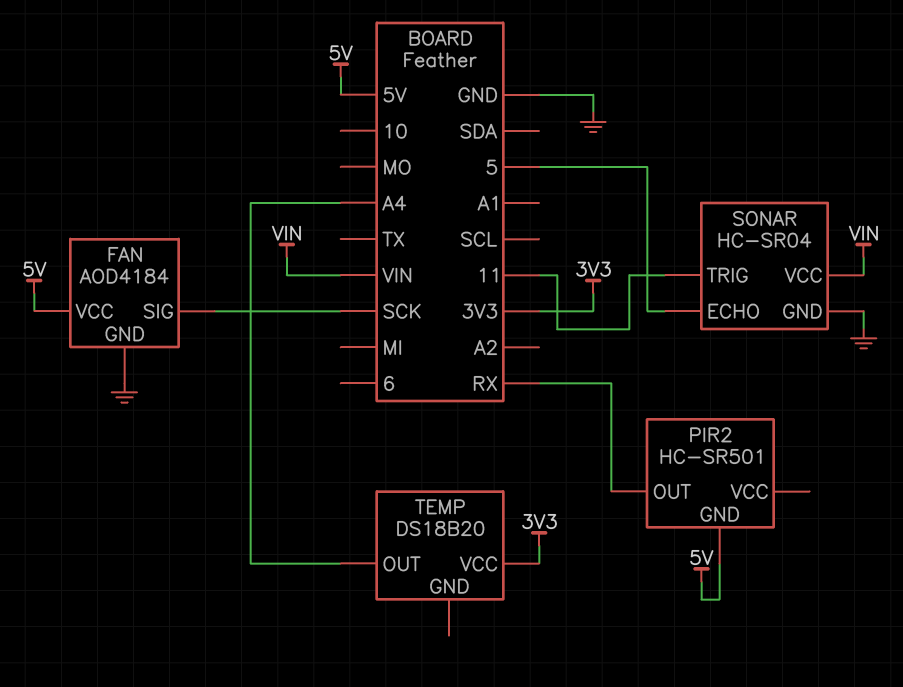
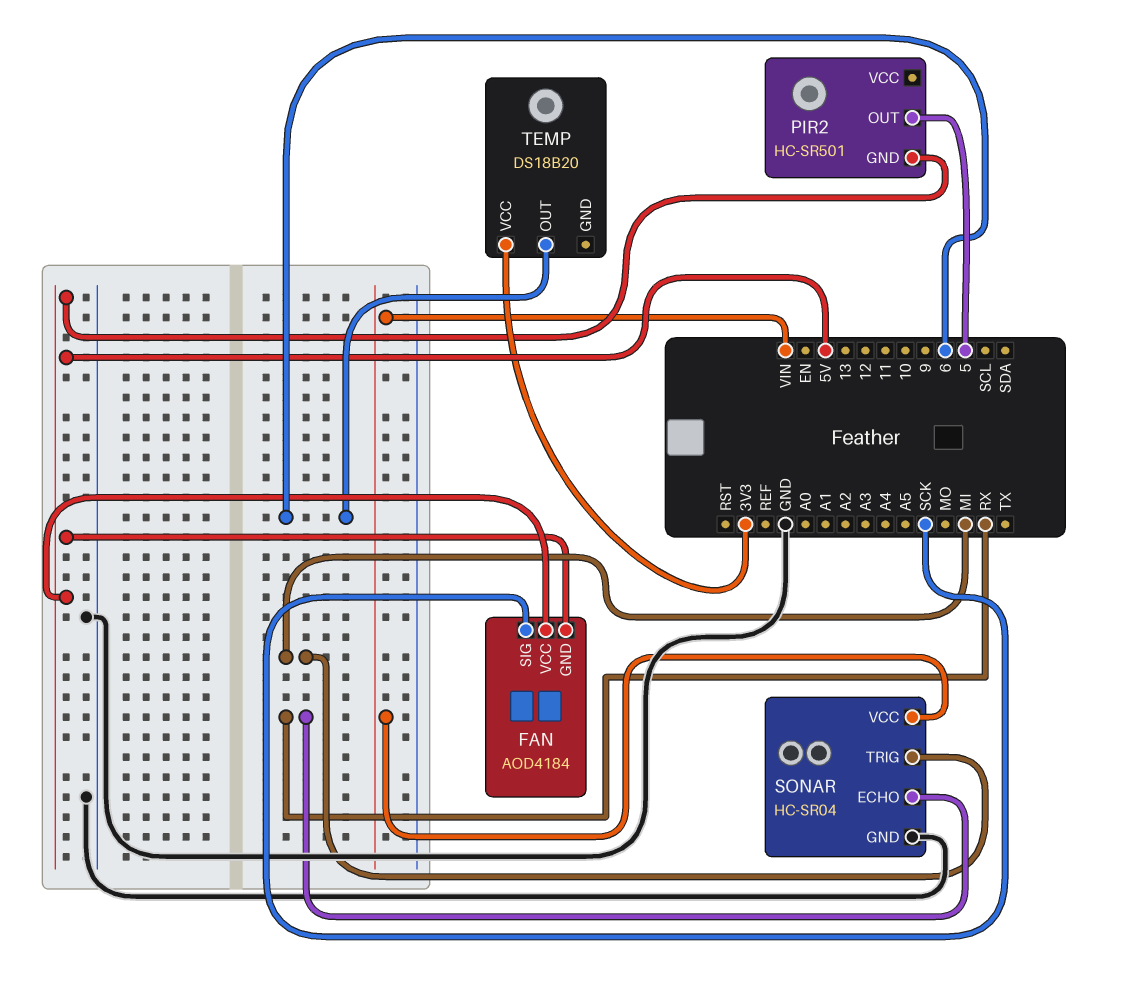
FAN pin GND: GND -> 5V
PIR2 pin OUT: RX -> 5
SONAR pin ECHO: 5 -> RX
SONAR pin TRIG: 11 -> MI
TEMP pin OUT: A4 -> 6

